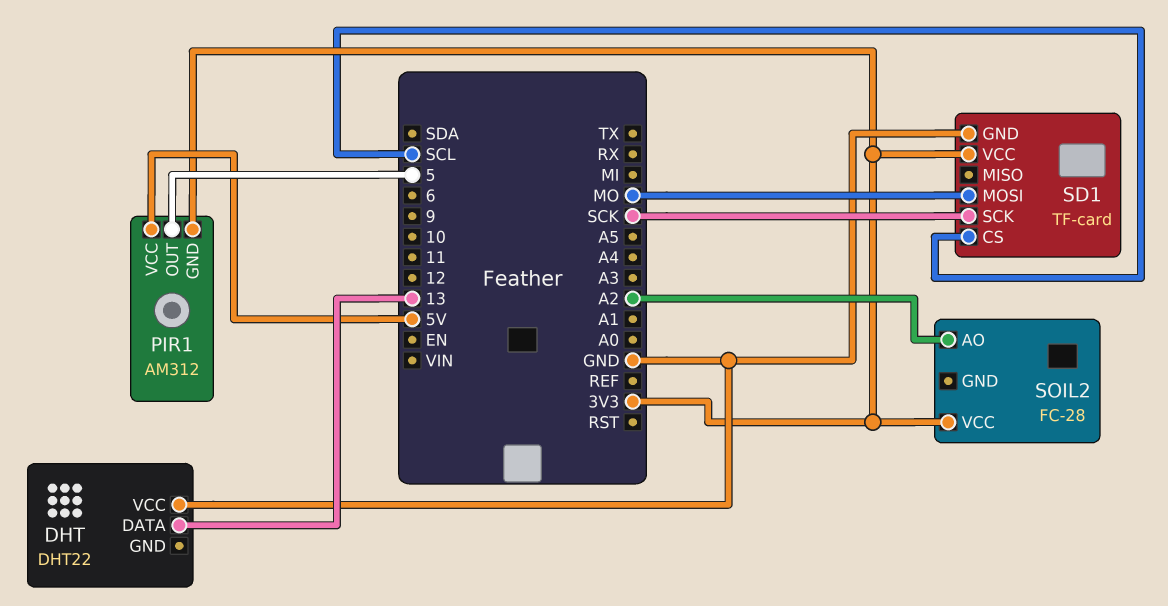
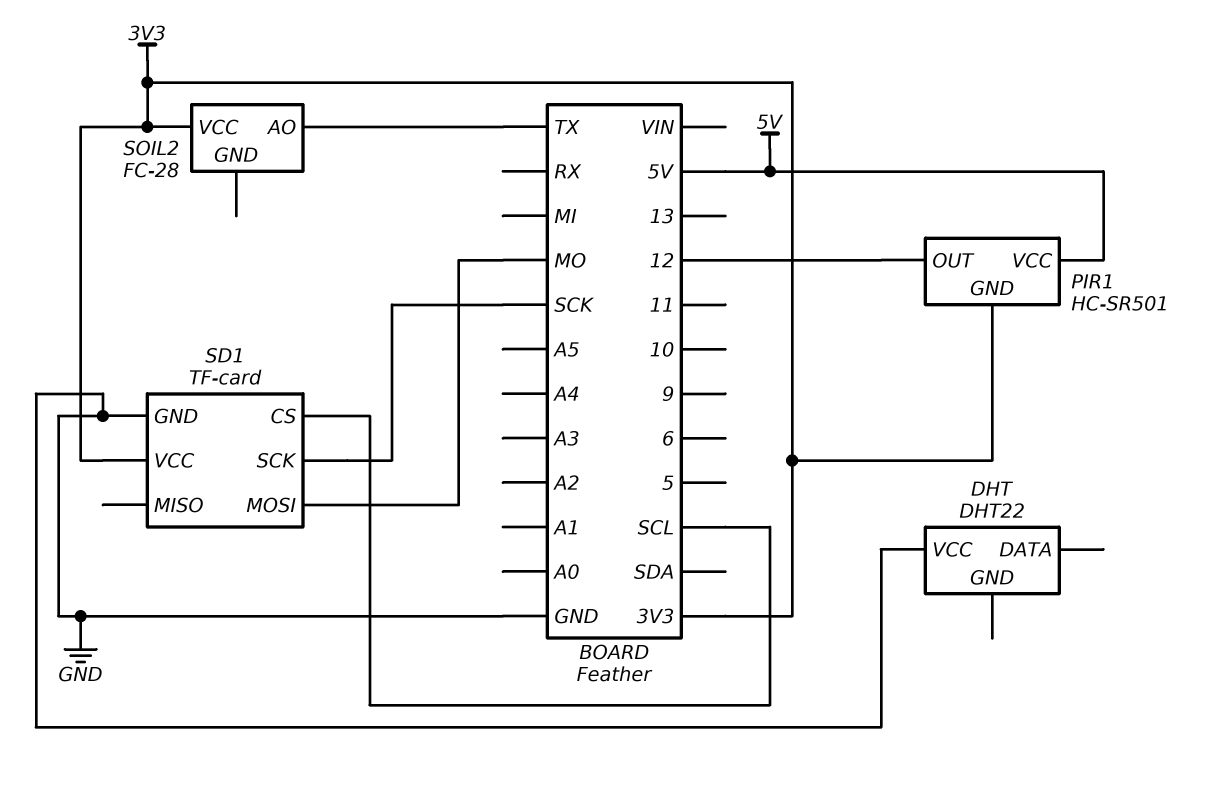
DHT pin DATA: 13 -> none
PIR1: AM312 -> HC-SR501
PIR1 pin OUT: 5 -> 12
SOIL2 pin AO: A2 -> TX

